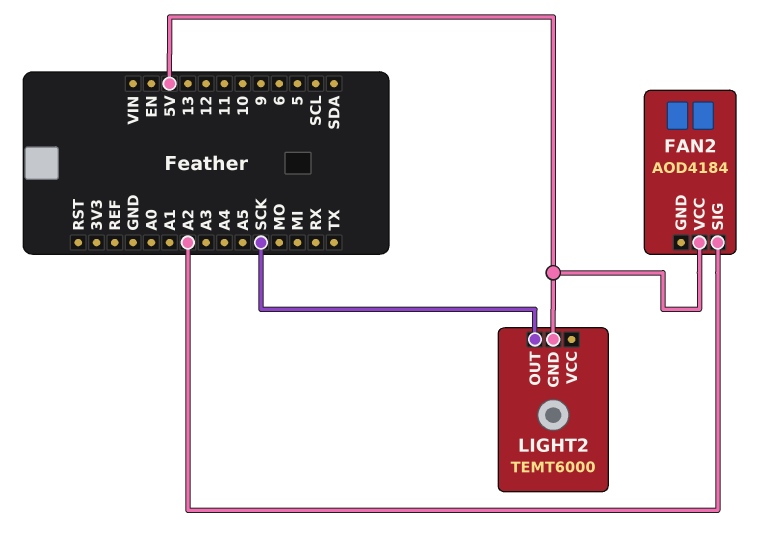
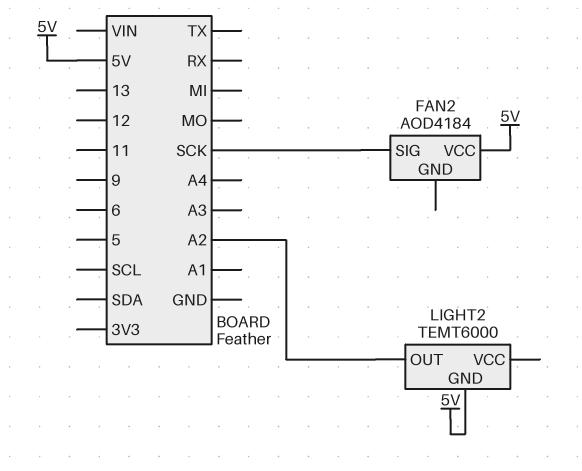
FAN2 pin SIG: A2 -> SCK
LIGHT2 pin OUT: SCK -> A2

